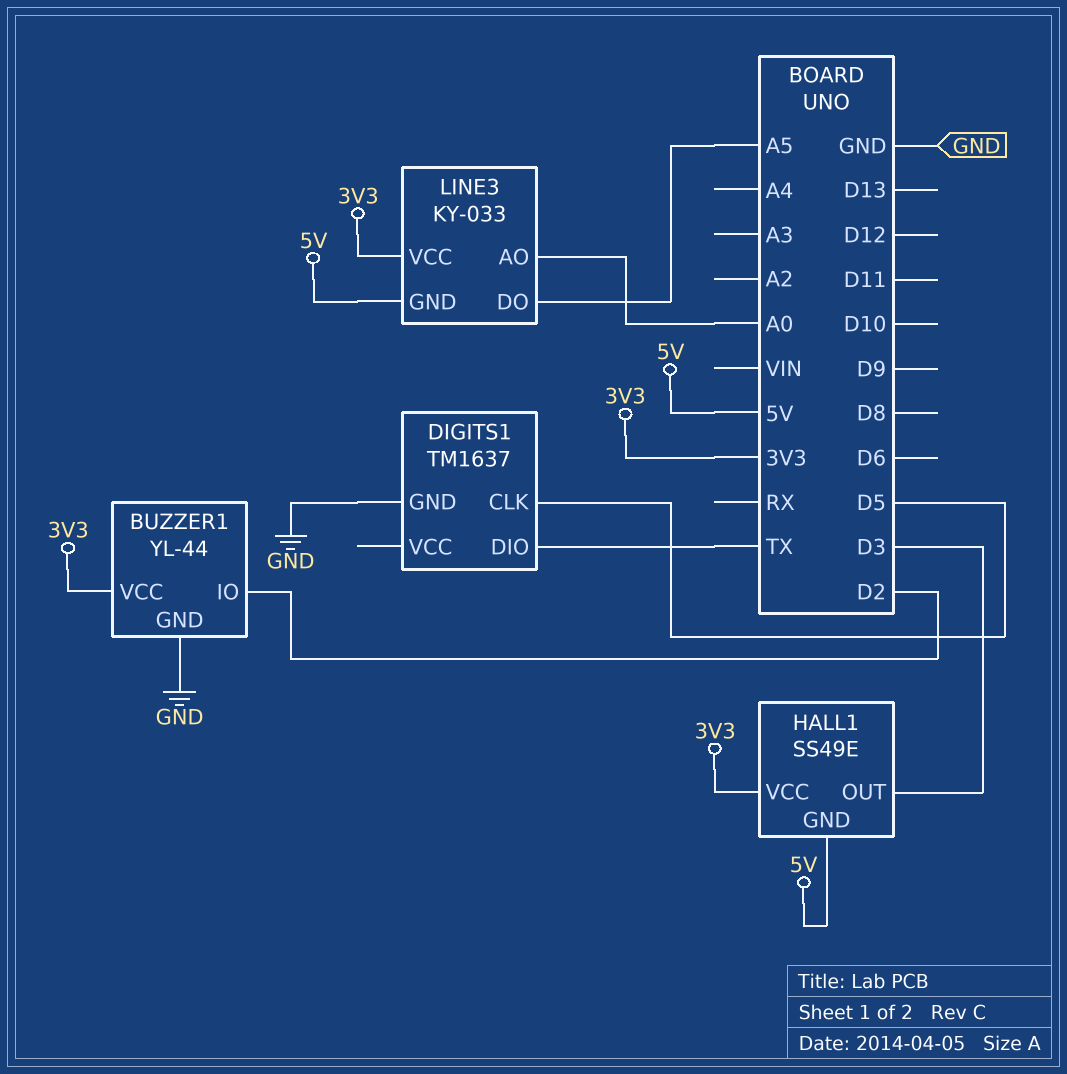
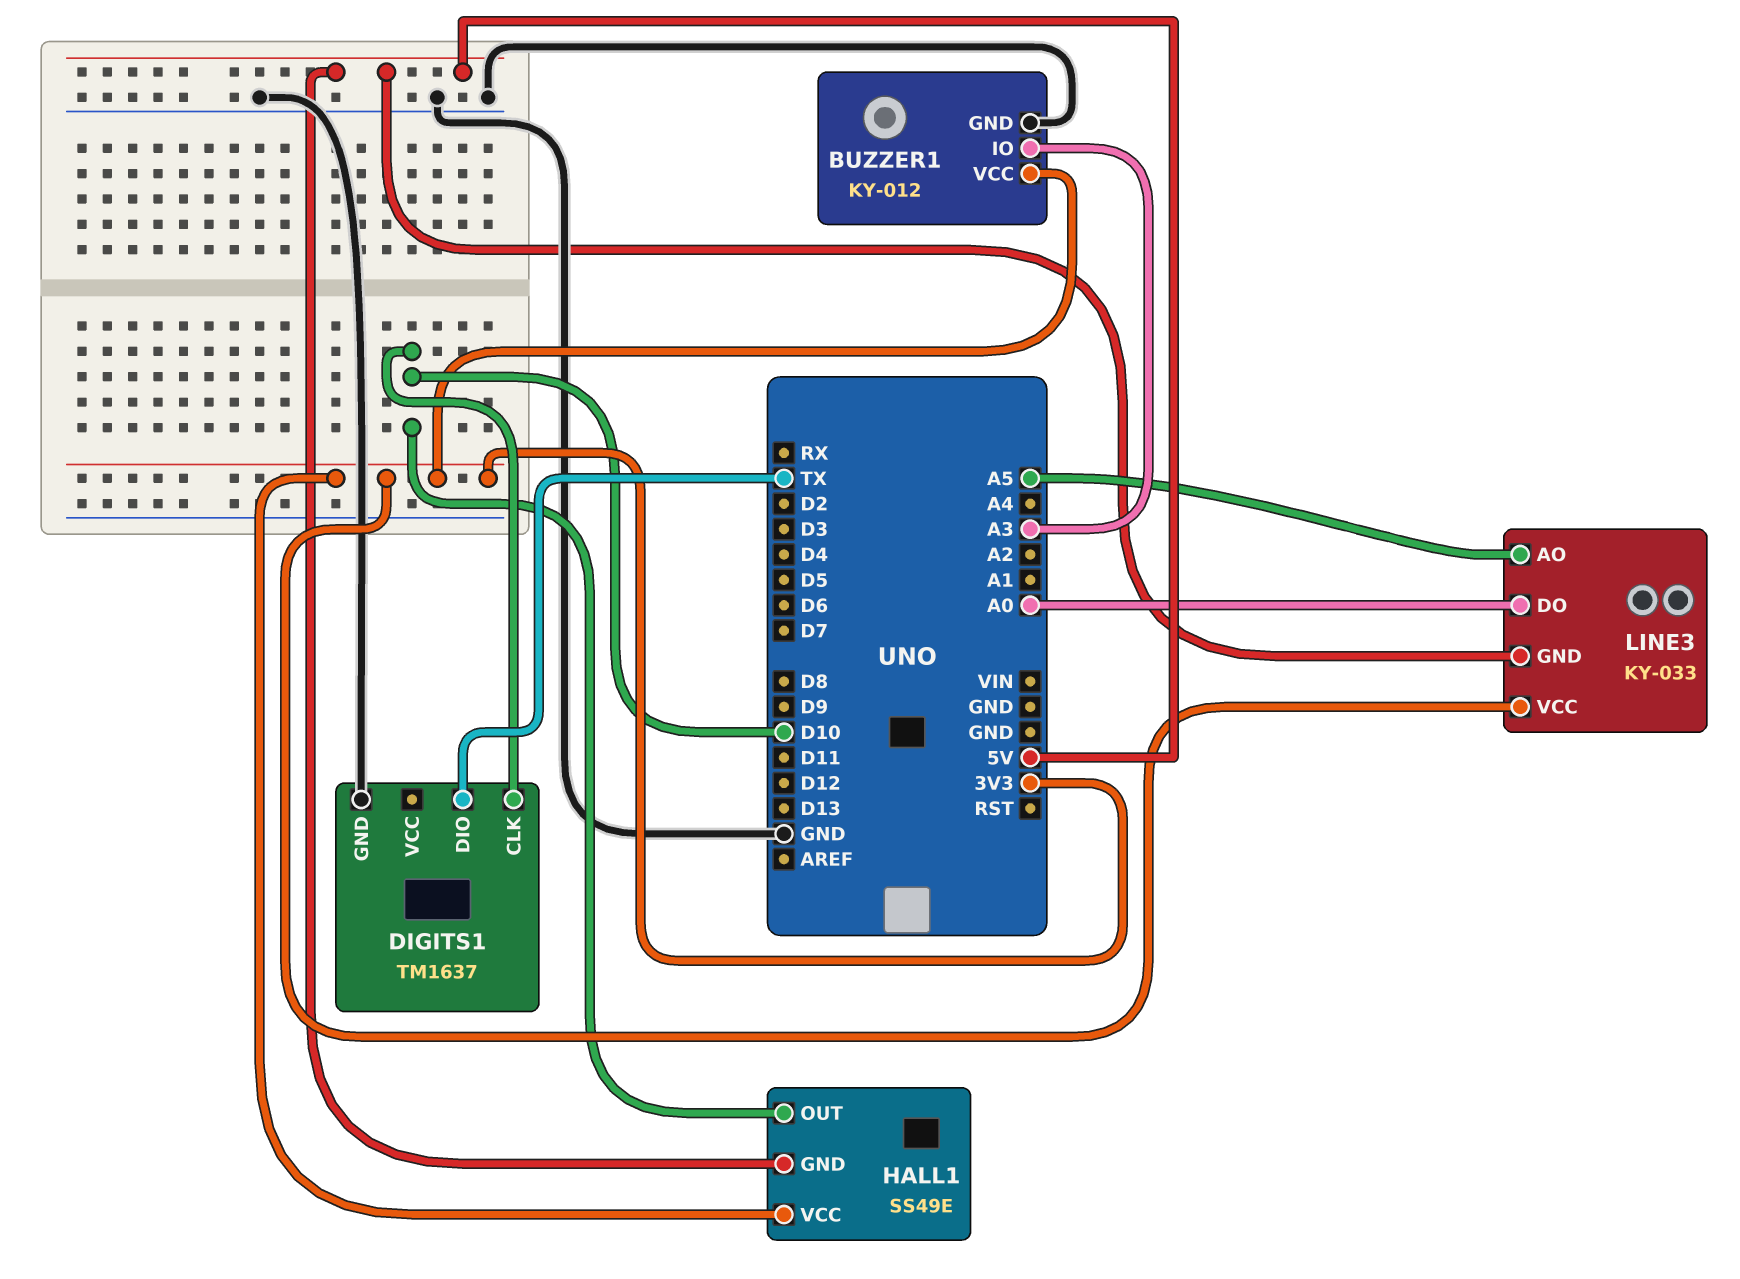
BUZZER1: YL-44 -> KY-012
BUZZER1 pin IO: D2 -> A3
DIGITS1 pin CLK: D5 -> D10
HALL1 pin OUT: D3 -> D10
LINE3 pin AO: A0 -> A5
LINE3 pin DO: A5 -> A0

